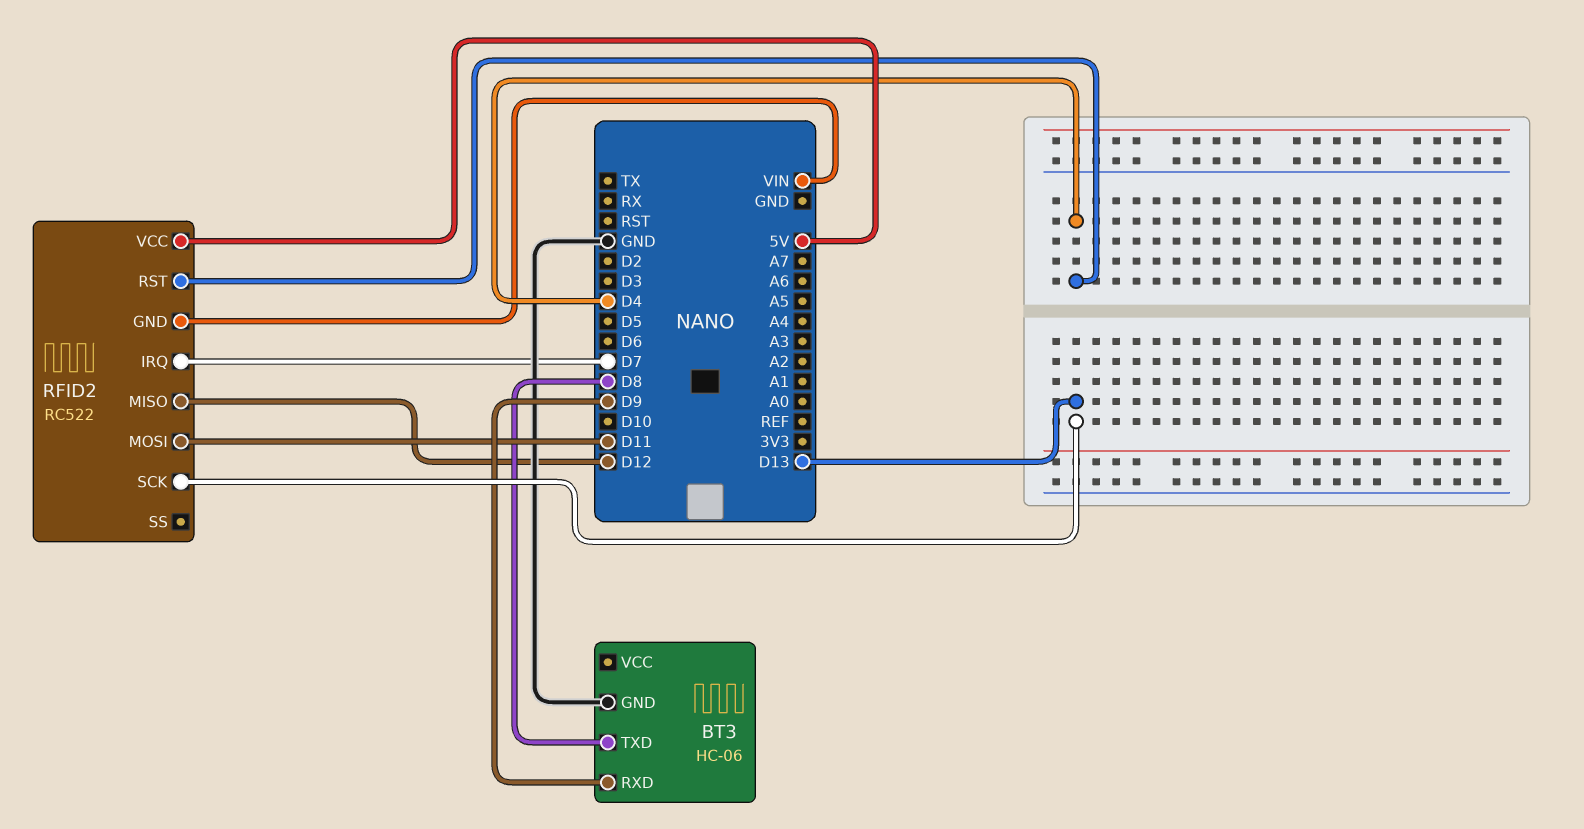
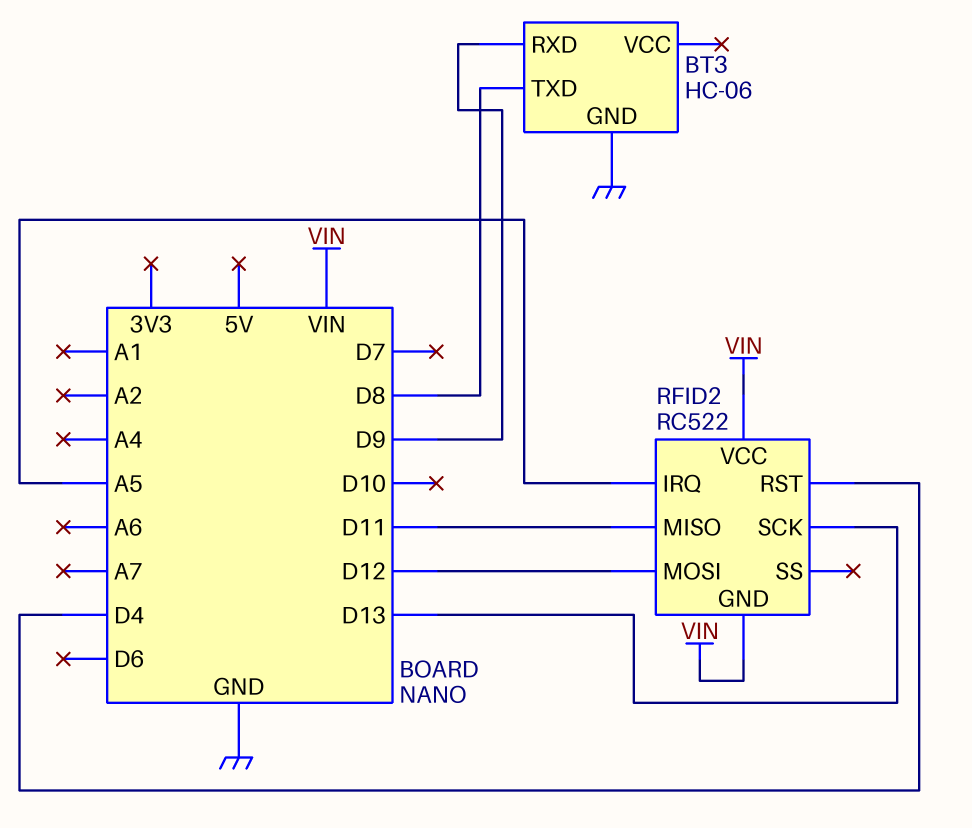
RFID2 pin IRQ: D7 -> A5
RFID2 pin MISO: D12 -> D11
RFID2 pin MOSI: D11 -> D12
RFID2 pin VCC: 5V -> VIN

